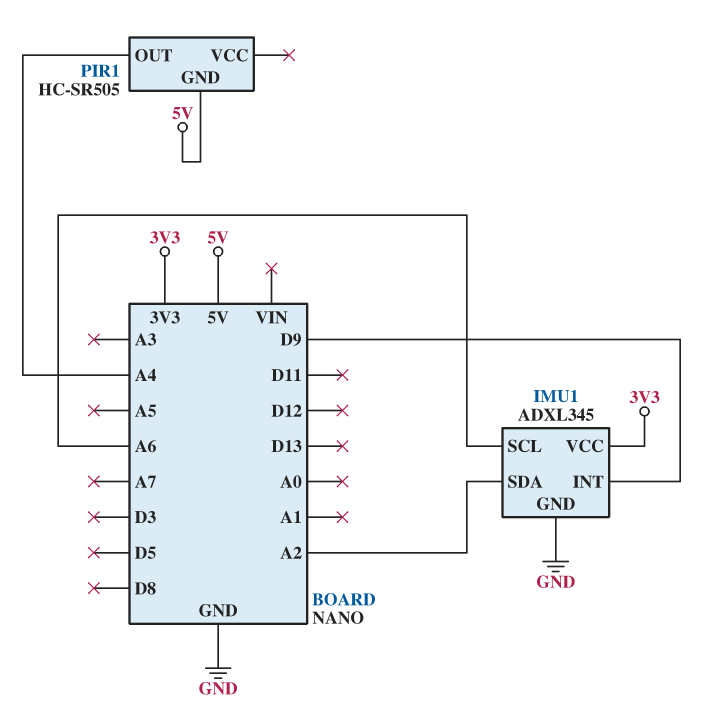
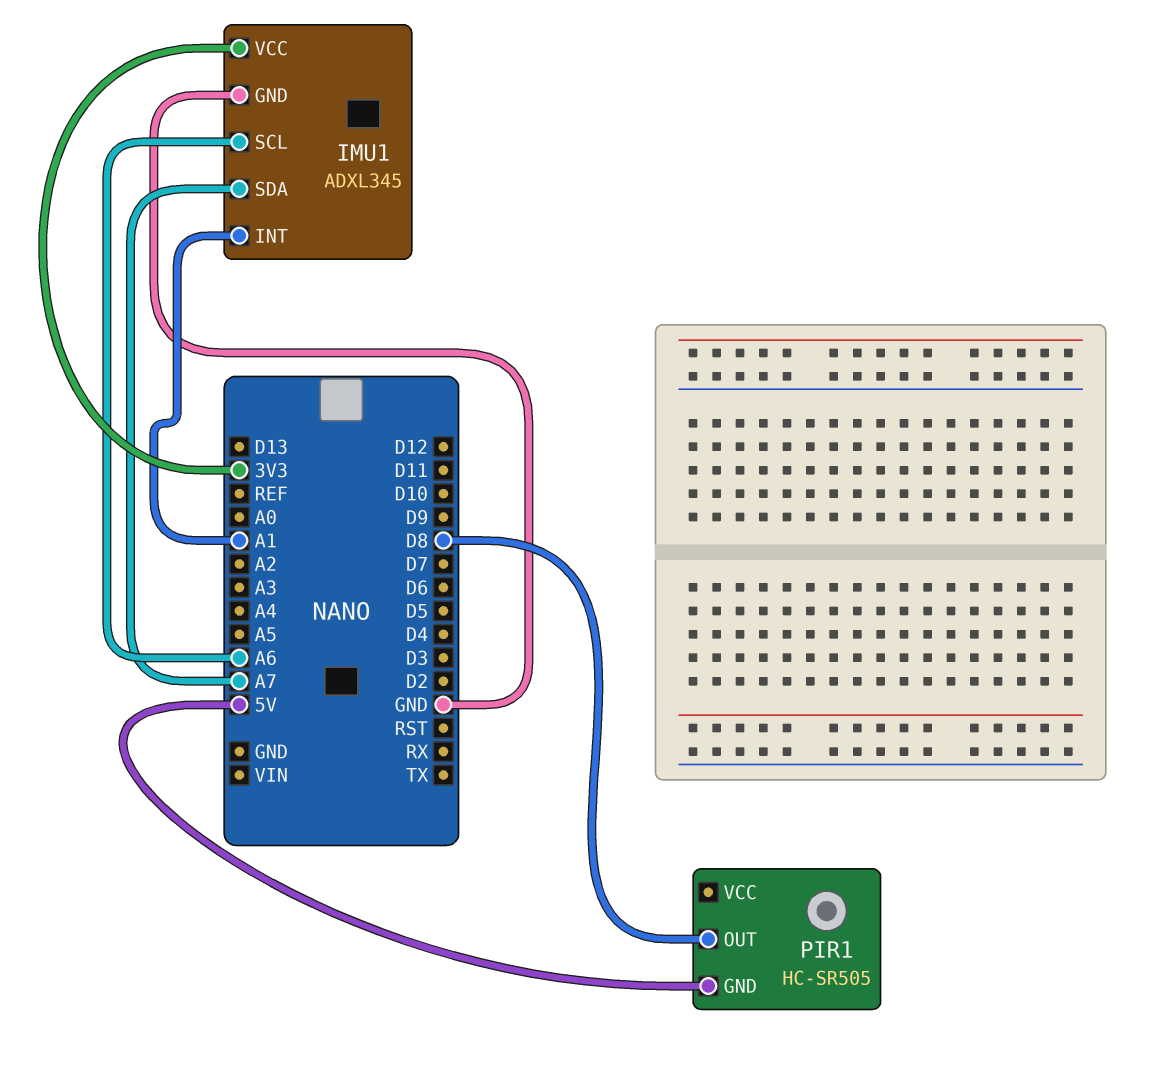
IMU1 pin INT: D9 -> A1
IMU1 pin SDA: A2 -> A7
PIR1 pin OUT: A4 -> D8

